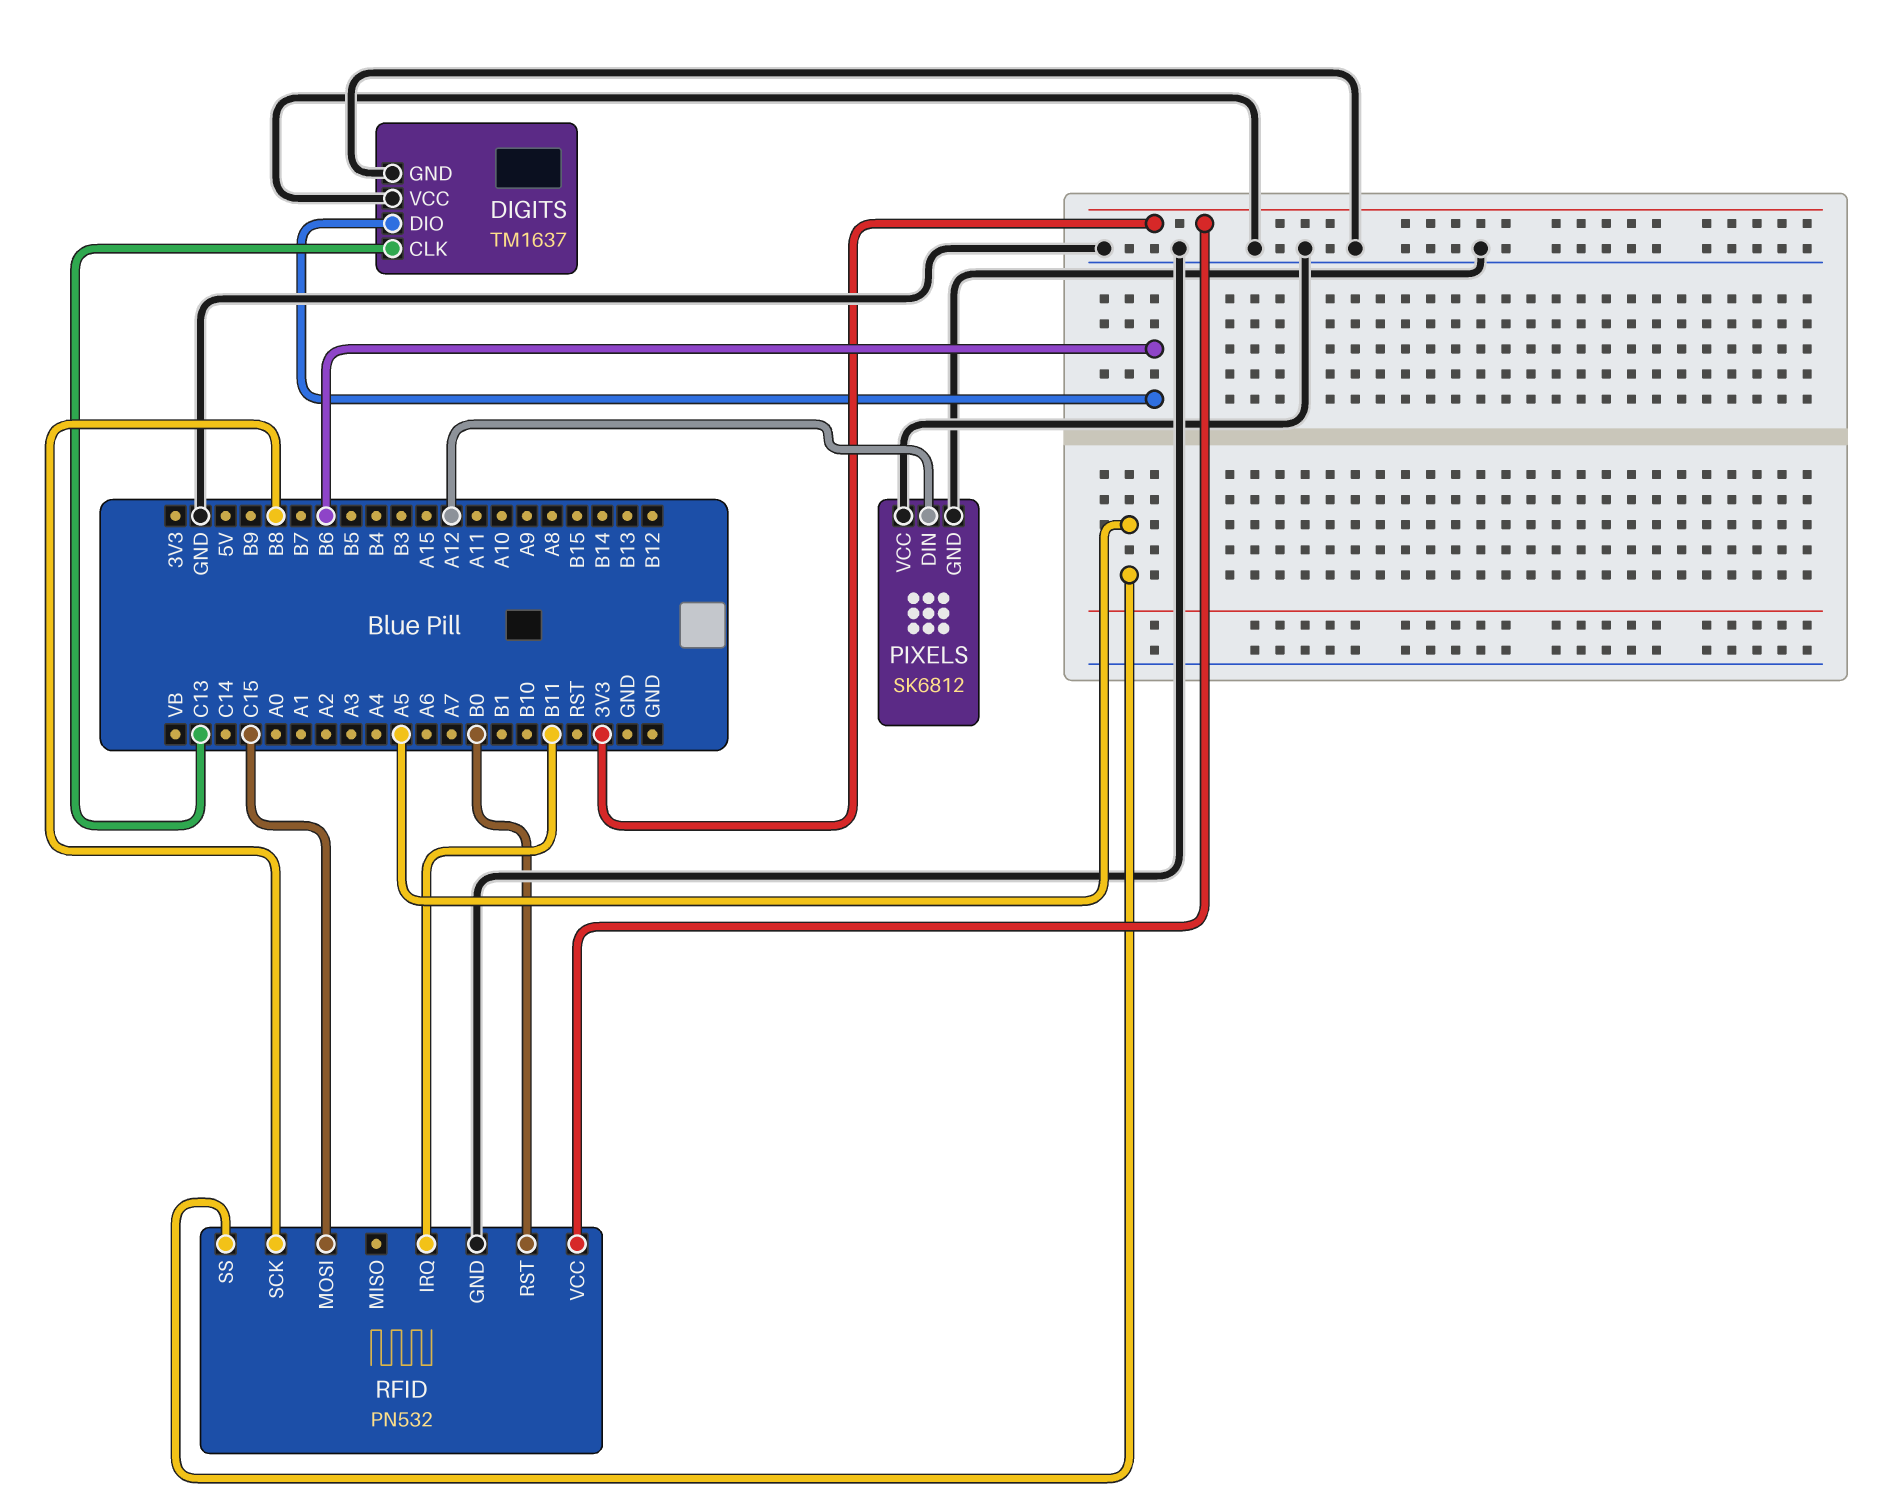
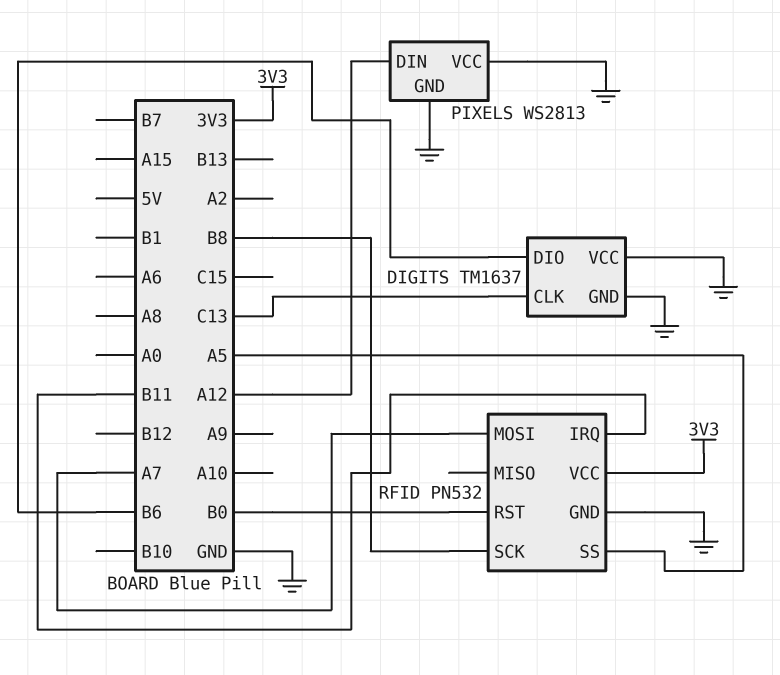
PIXELS: SK6812 -> WS2813
RFID pin MOSI: C15 -> A7

